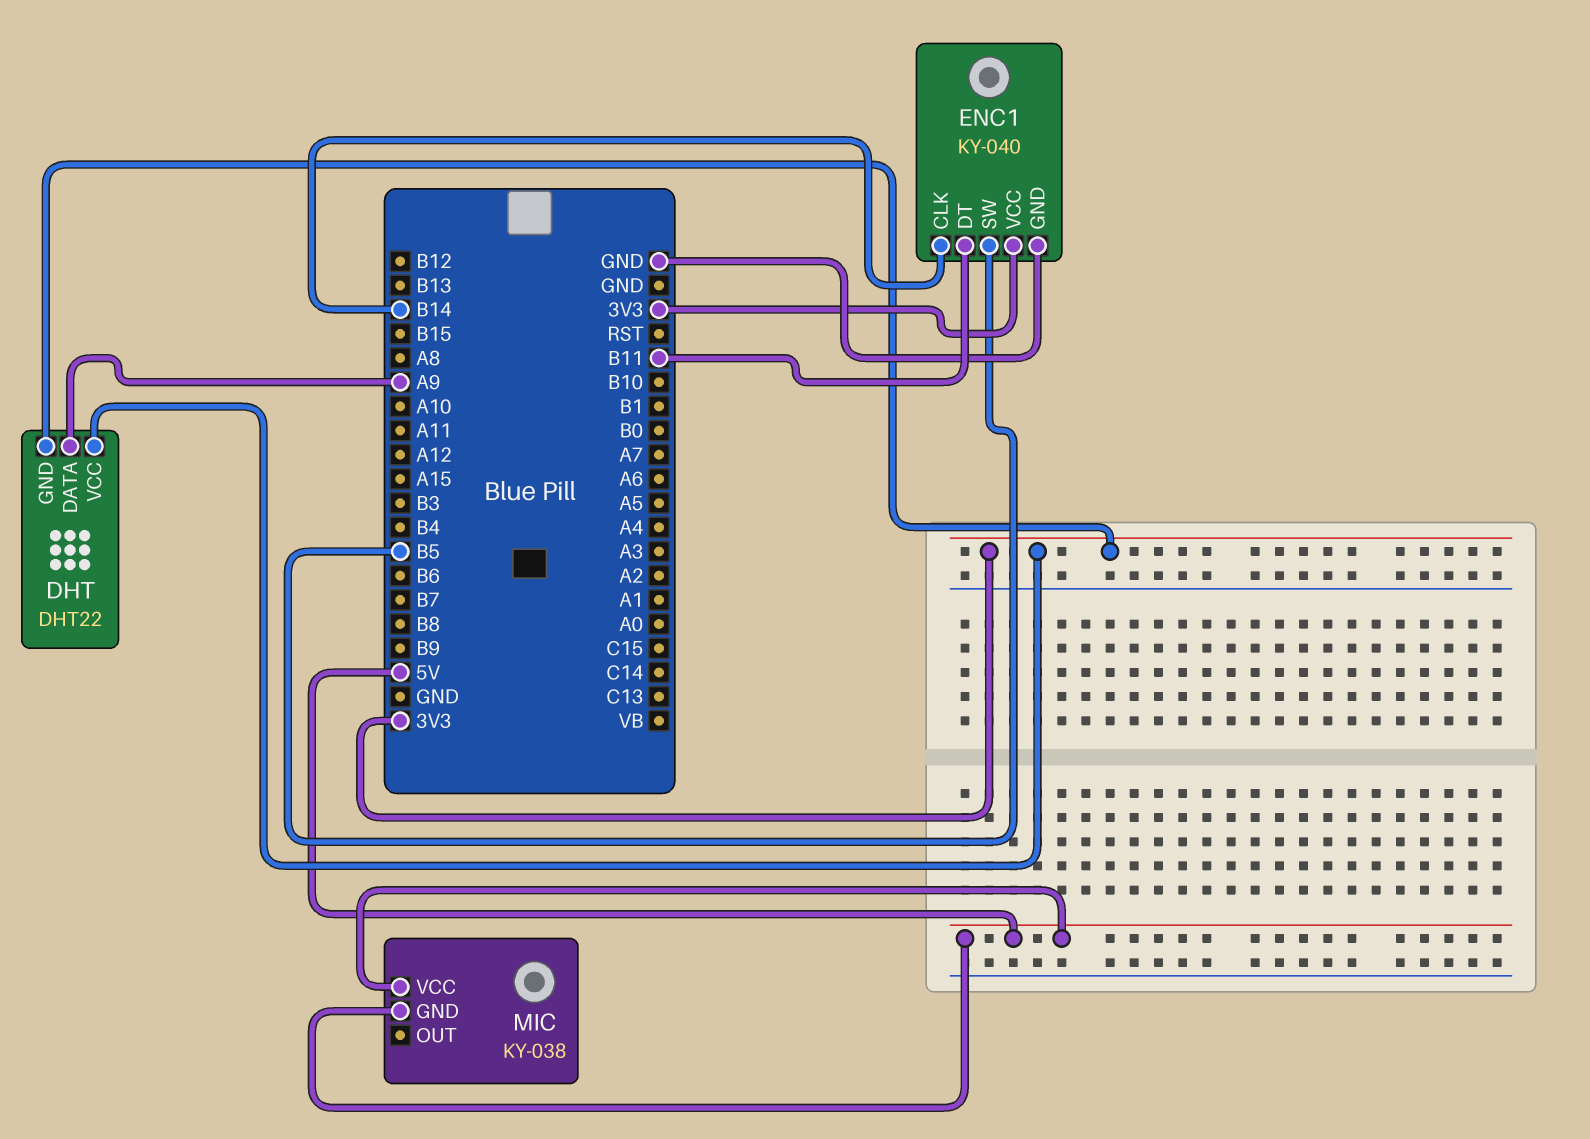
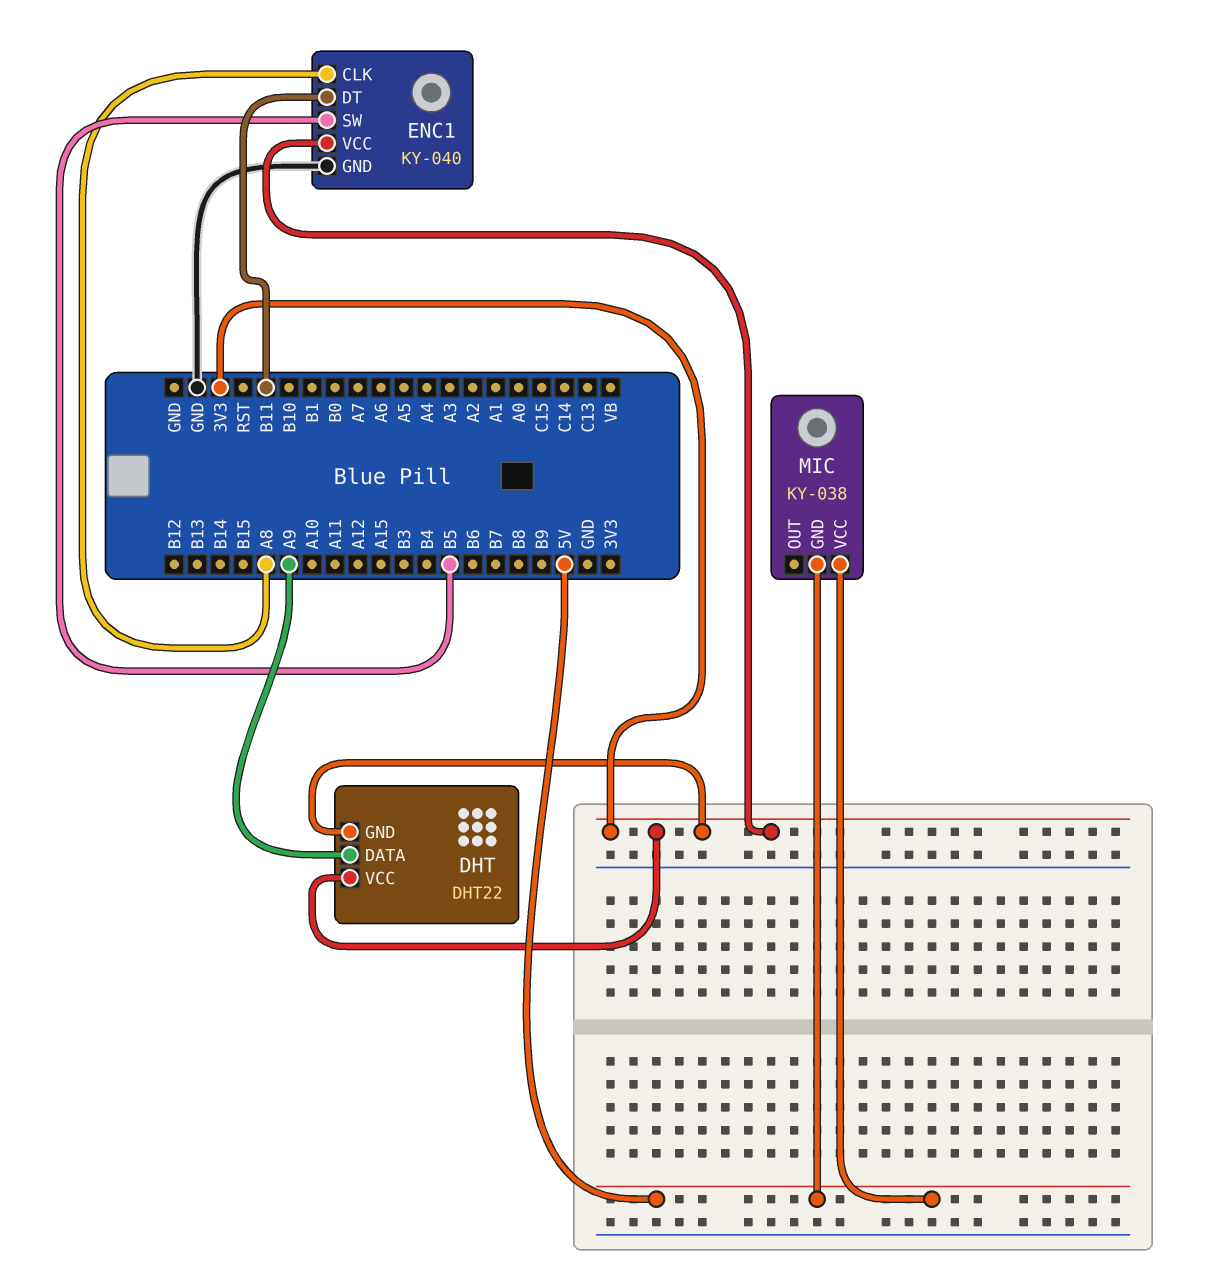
ENC1 pin CLK: B14 -> A8

